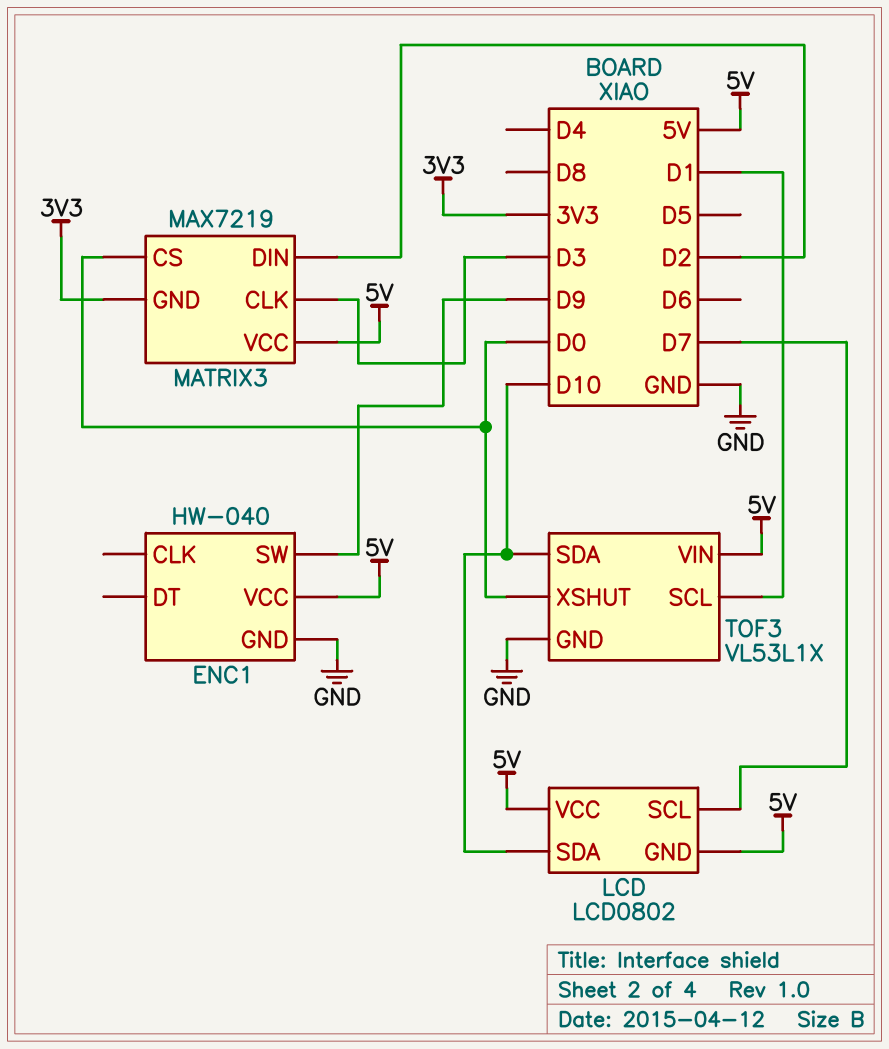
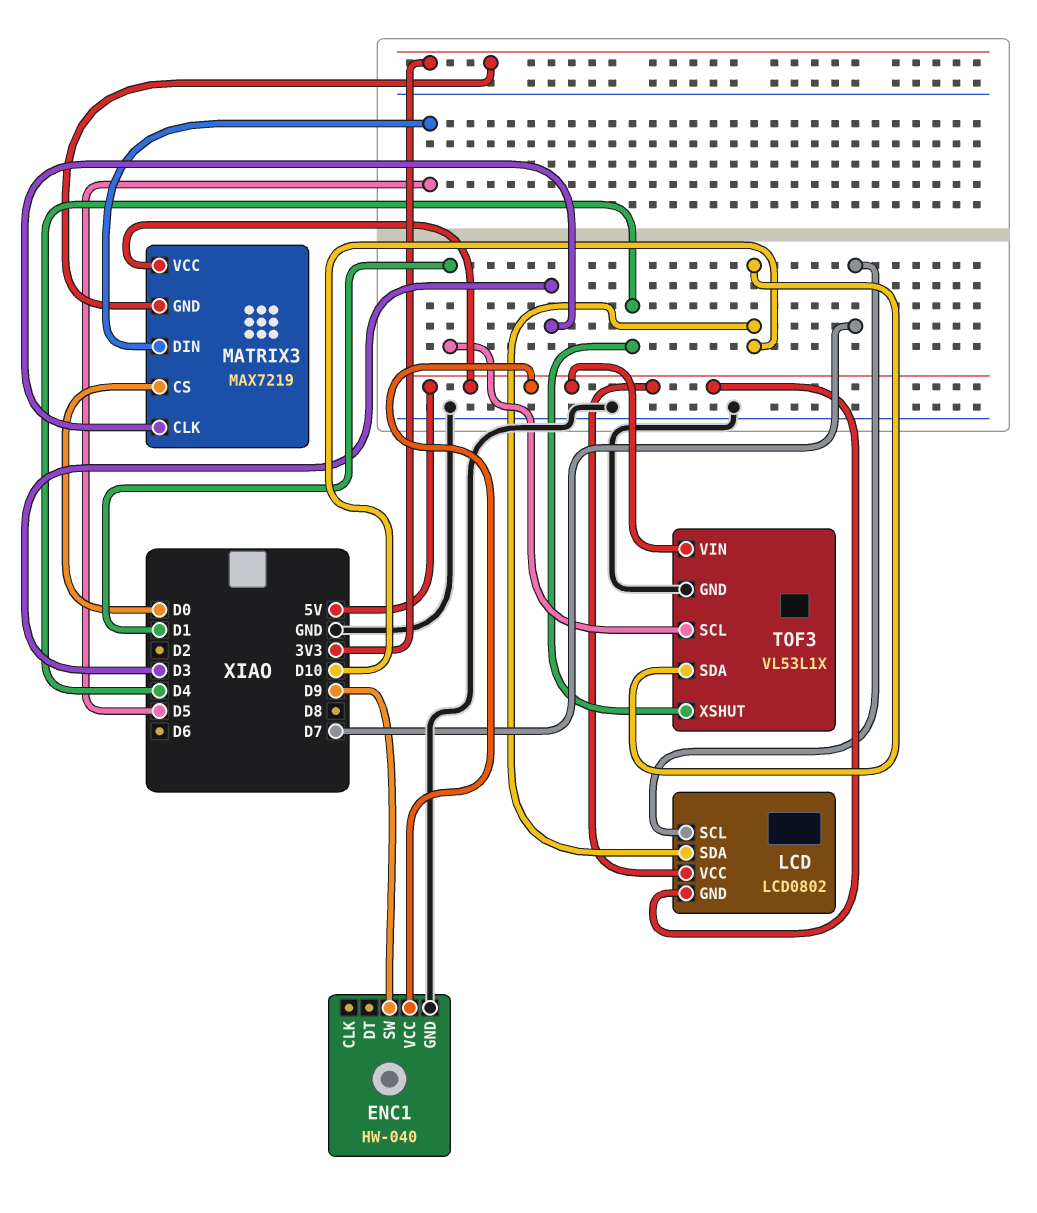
MATRIX3 pin DIN: D2 -> D5
TOF3 pin XSHUT: D0 -> D4

